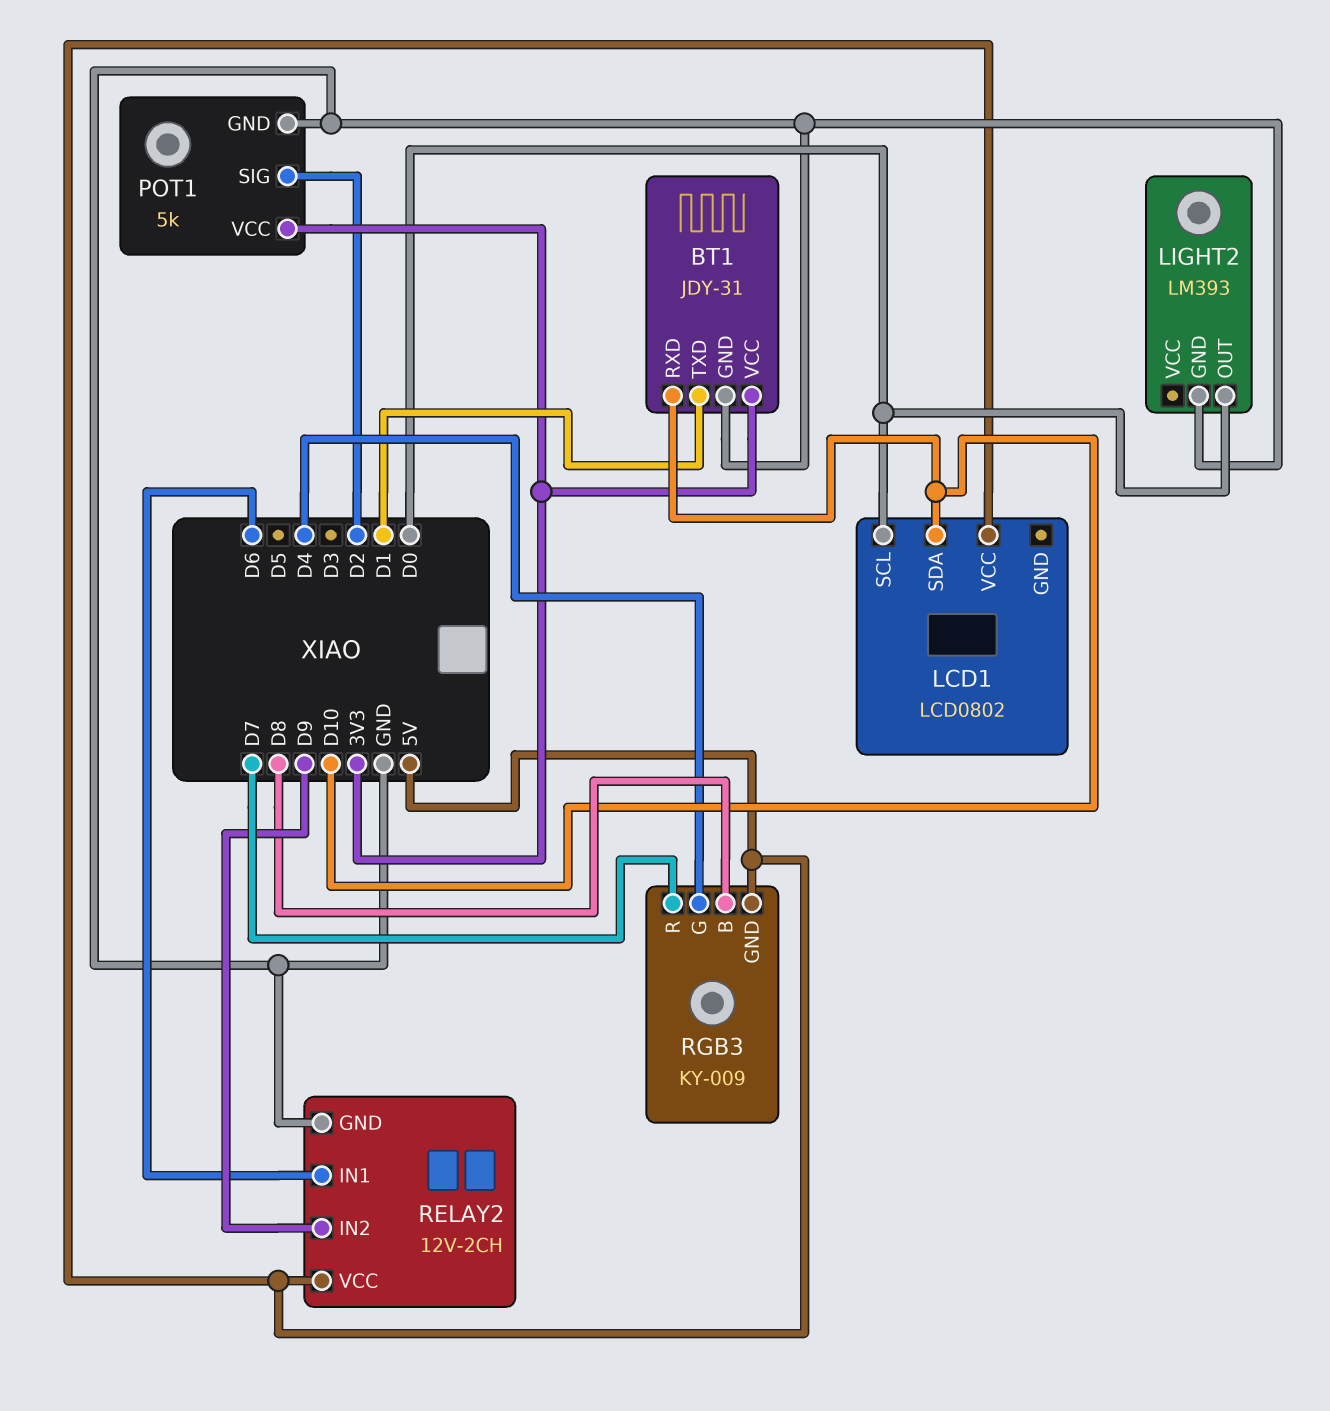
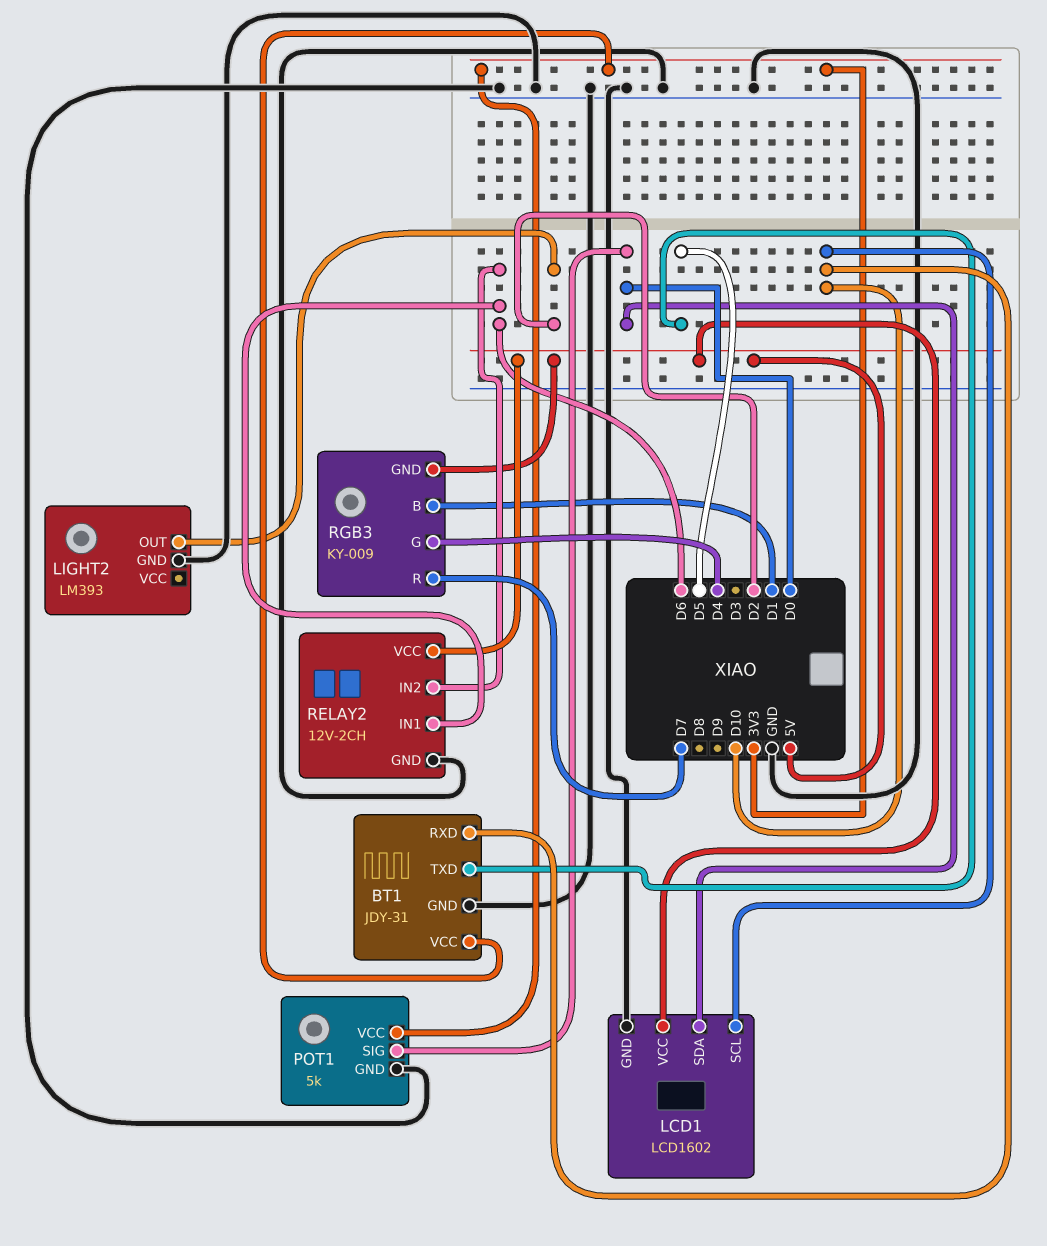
BT1 pin TXD: D1 -> D5
LCD1: LCD0802 -> LCD1602
LCD1 pin GND: none -> GND
LCD1 pin SCL: D0 -> D10
LCD1 pin SDA: D10 -> D0
LIGHT2 pin OUT: D0 -> D2
POT1 pin SIG: D2 -> D0
RELAY2 pin IN2: D9 -> D6
RGB3 pin B: D8 -> D1

